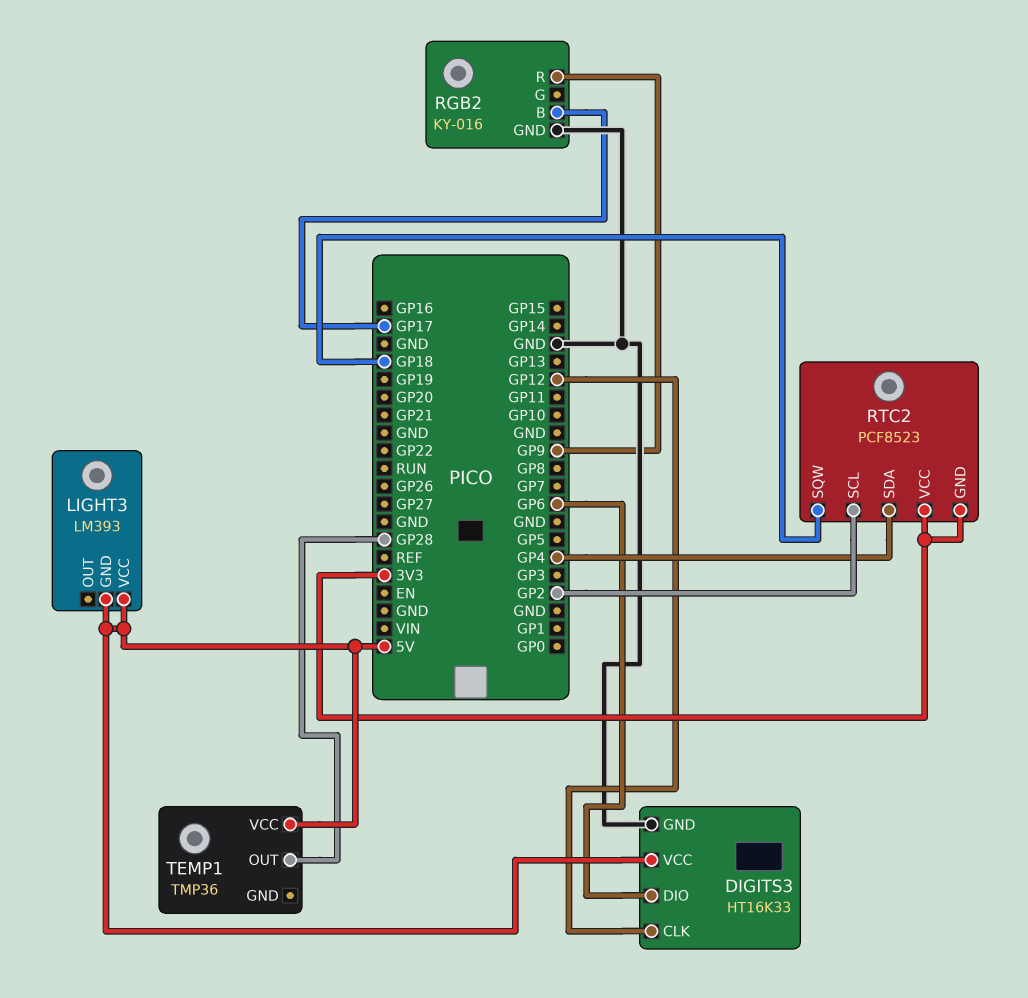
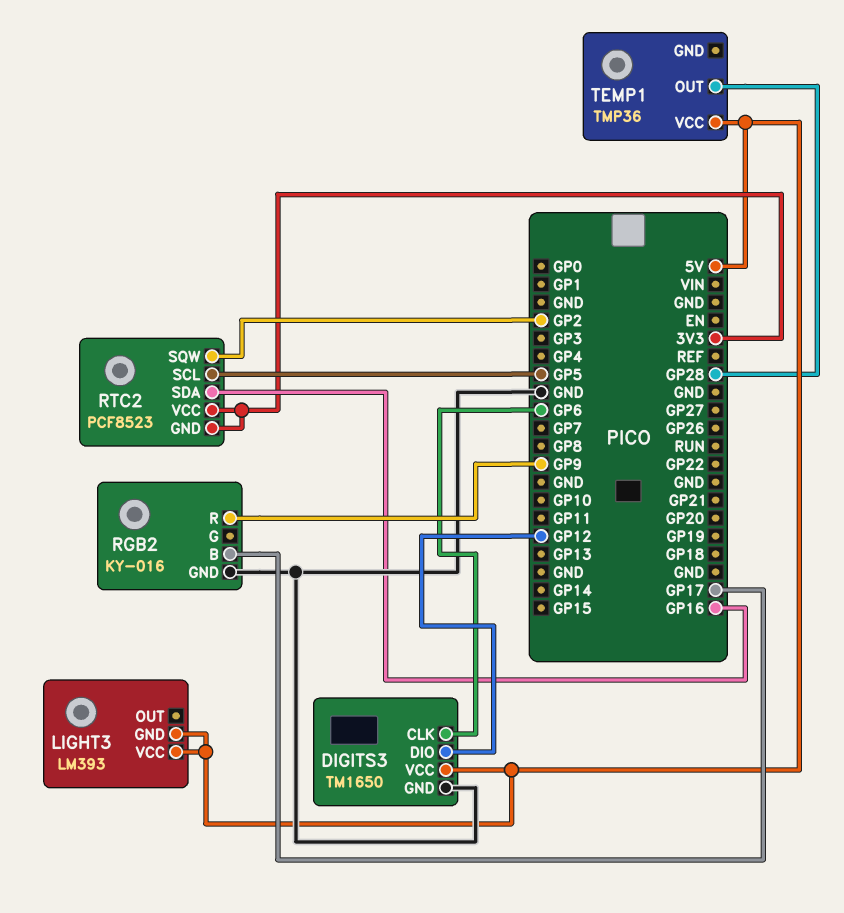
DIGITS3: HT16K33 -> TM1650
DIGITS3 pin CLK: GP12 -> GP6
DIGITS3 pin DIO: GP6 -> GP12
RTC2 pin SCL: GP2 -> GP5
RTC2 pin SDA: GP4 -> GP16
RTC2 pin SQW: GP18 -> GP2

